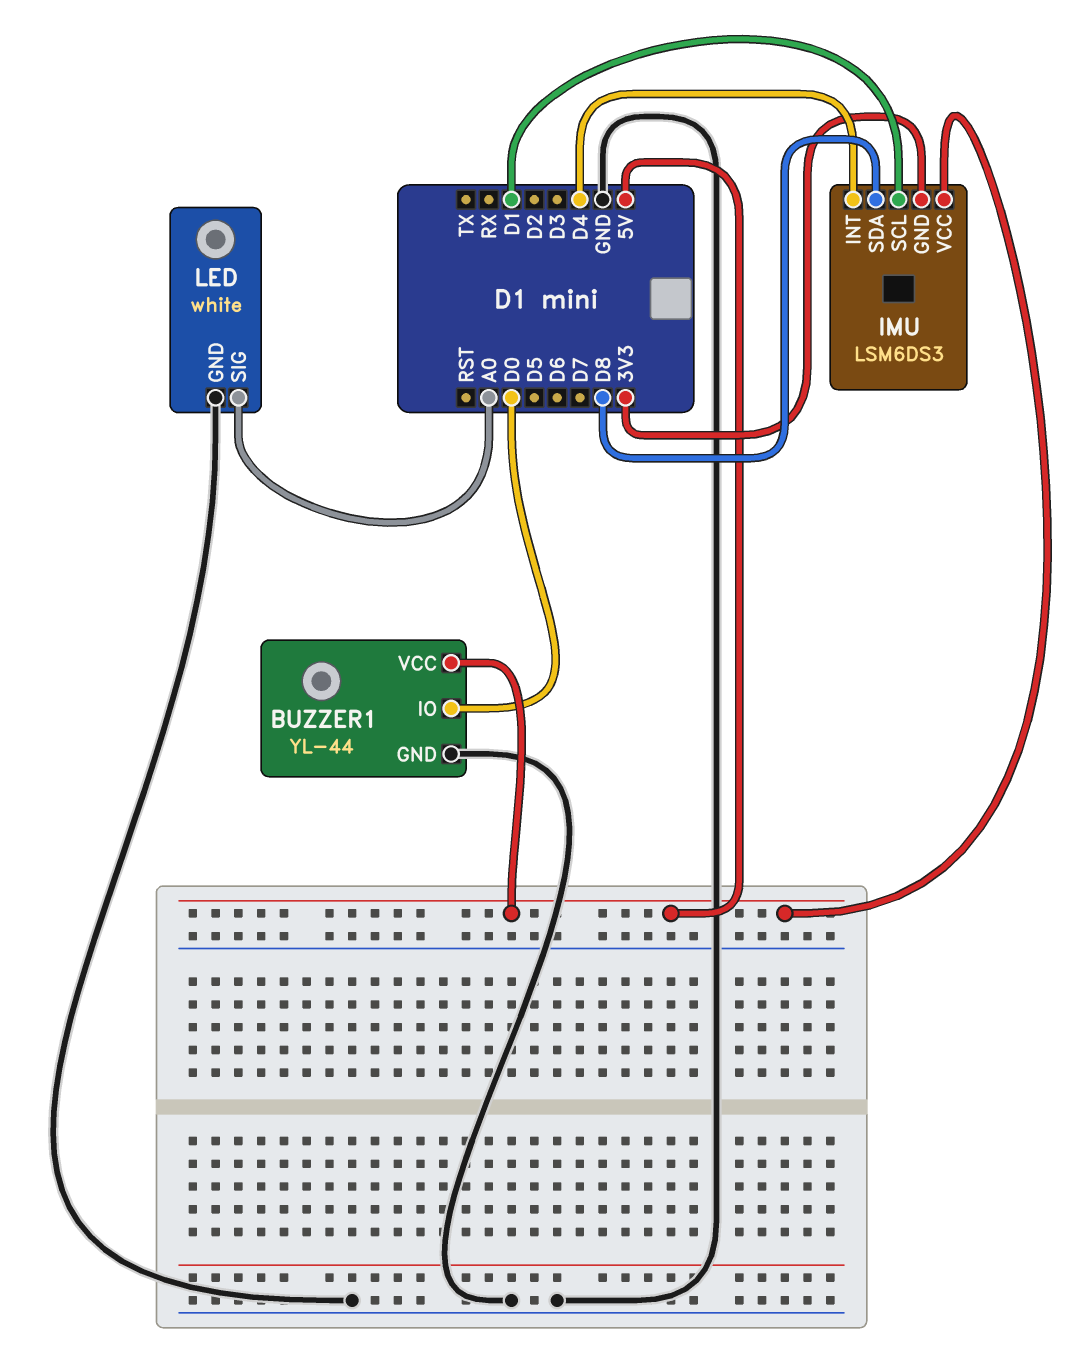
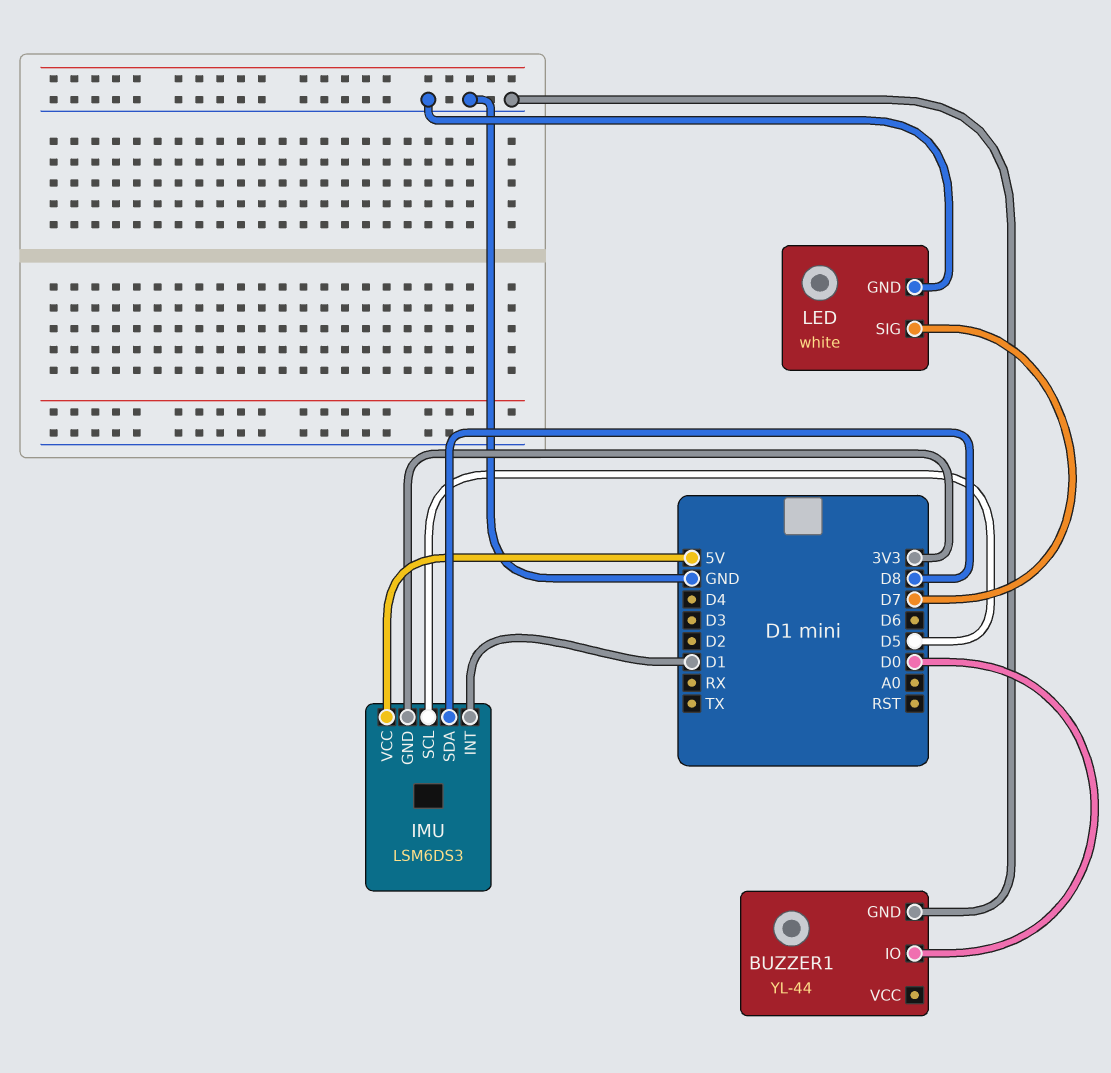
BUZZER1 pin VCC: 5V -> none
IMU pin INT: D4 -> D1
IMU pin SCL: D1 -> D5
LED pin SIG: A0 -> D7

